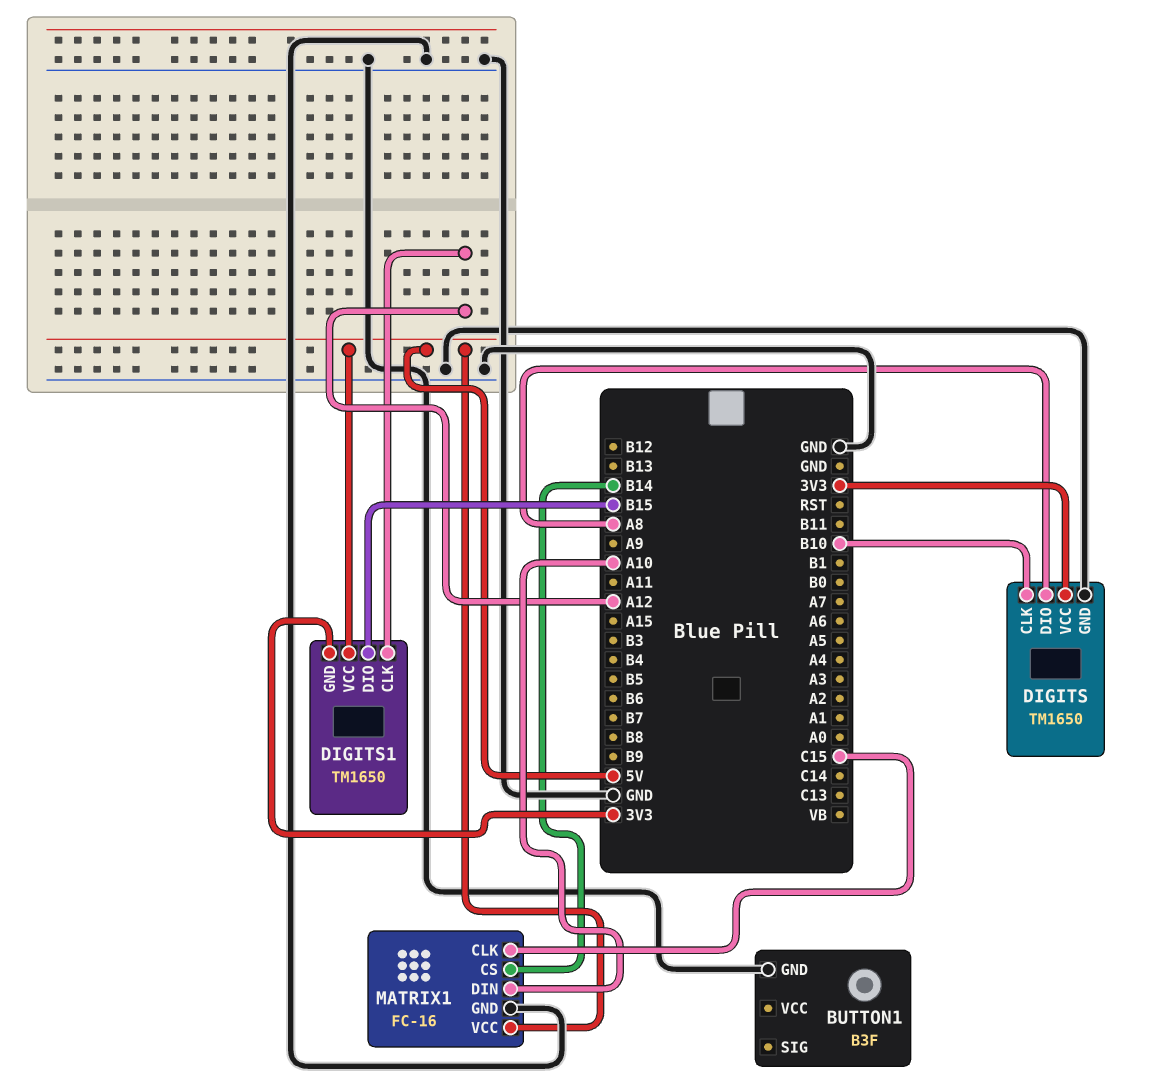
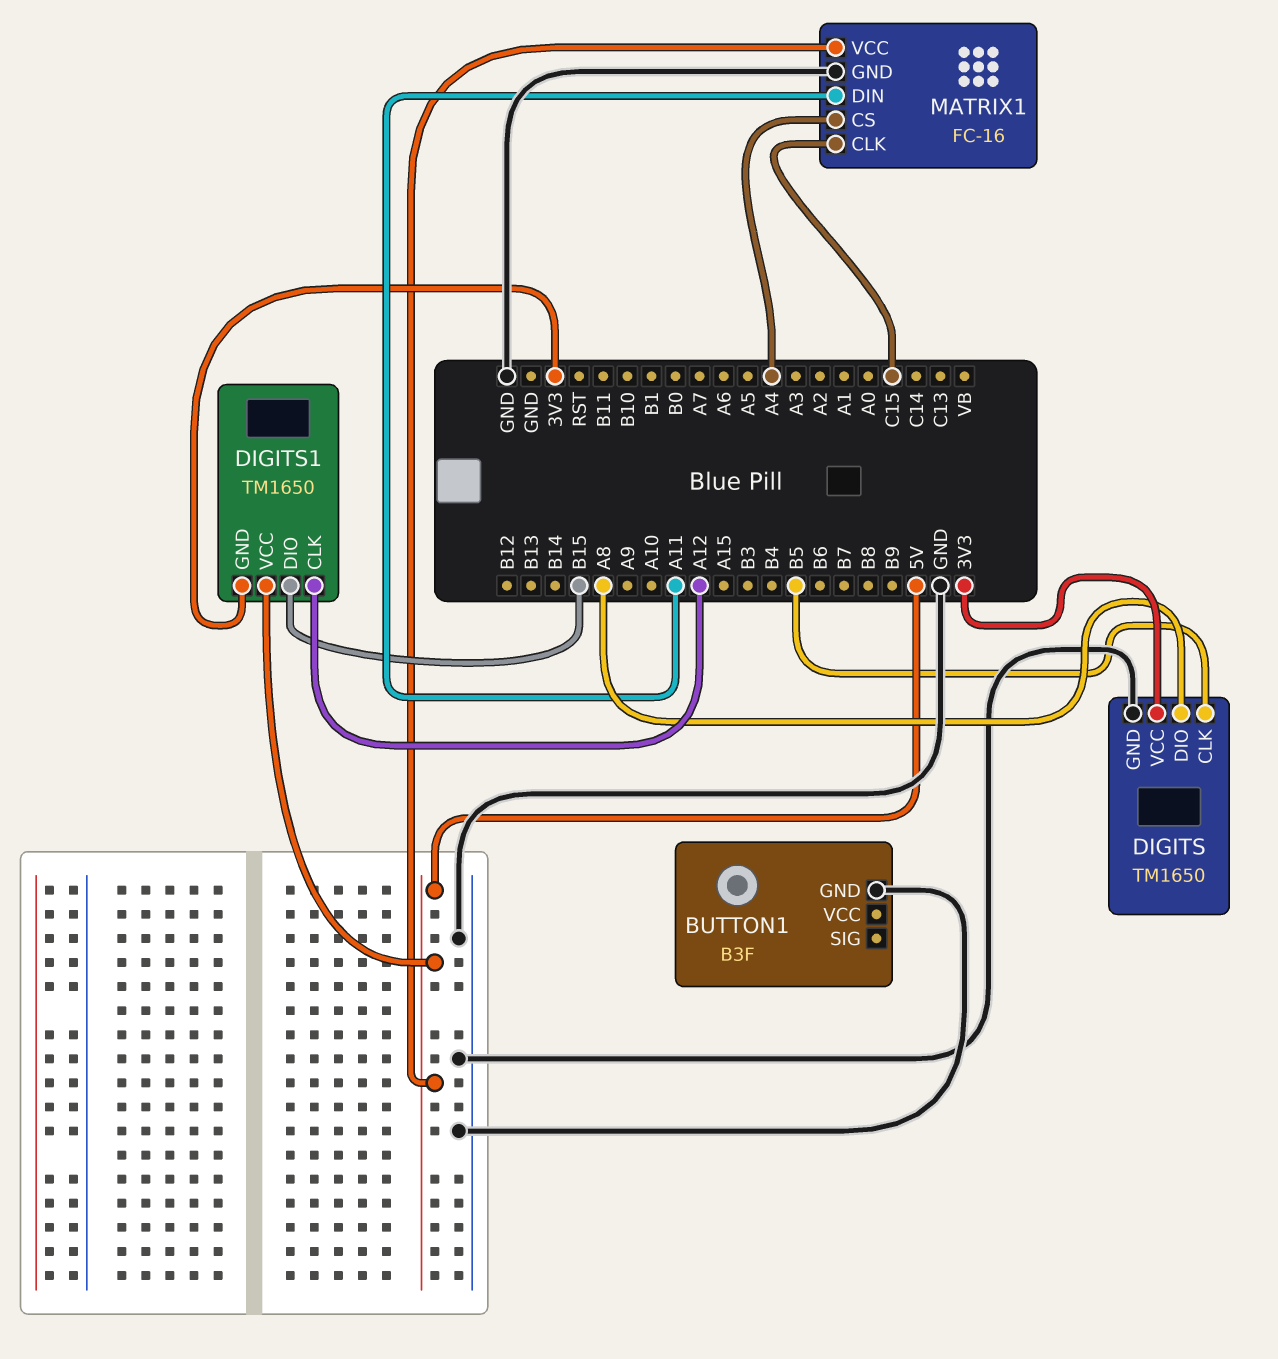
DIGITS pin CLK: B10 -> B5
MATRIX1 pin CS: B14 -> A4
MATRIX1 pin DIN: A10 -> A11

